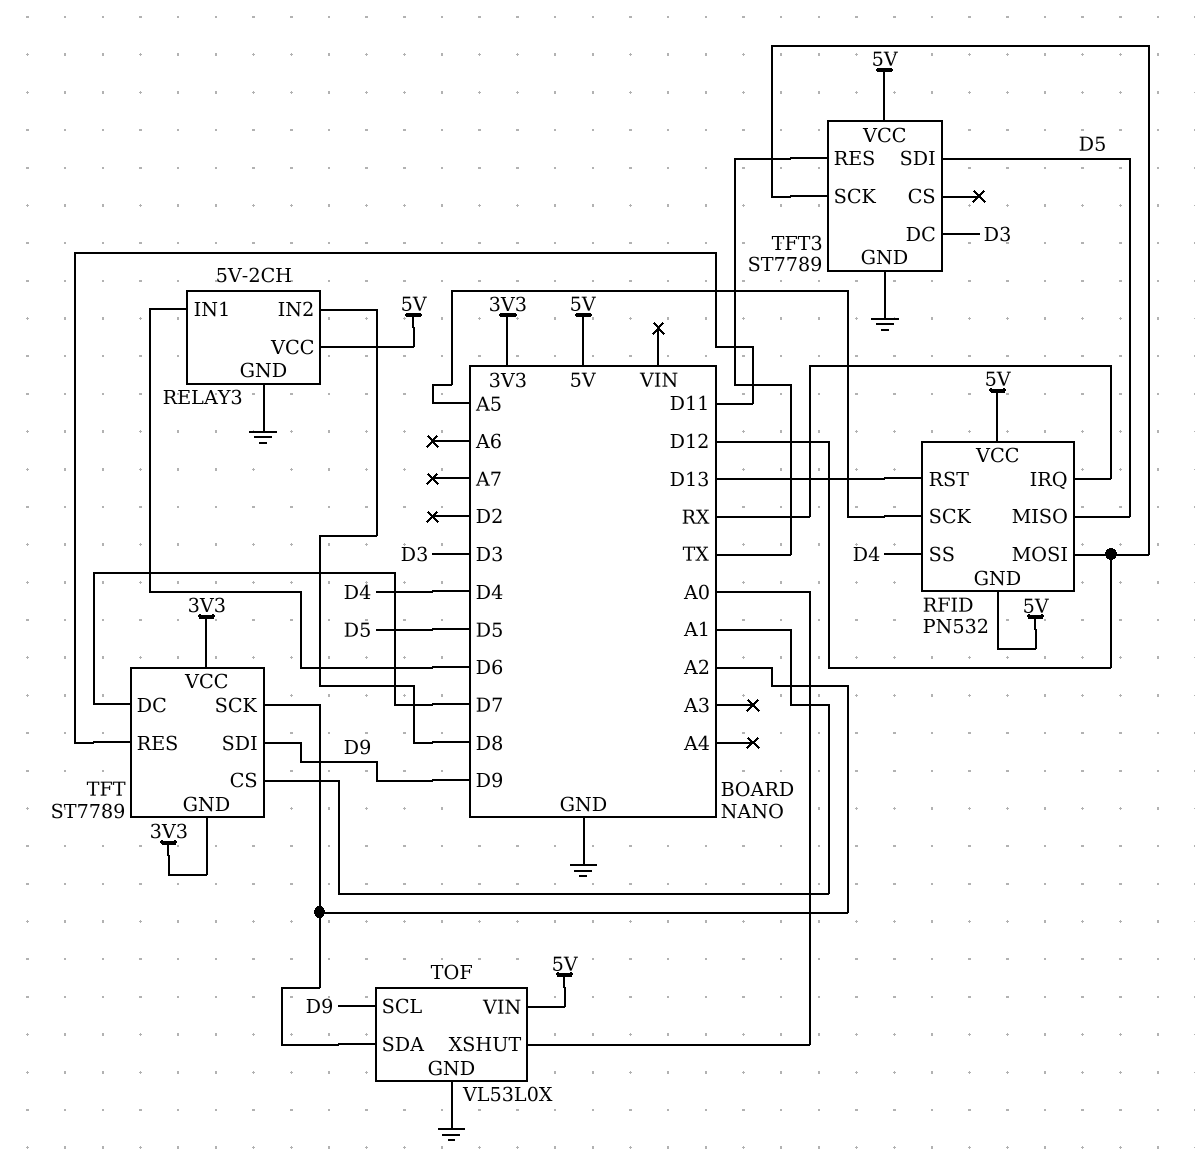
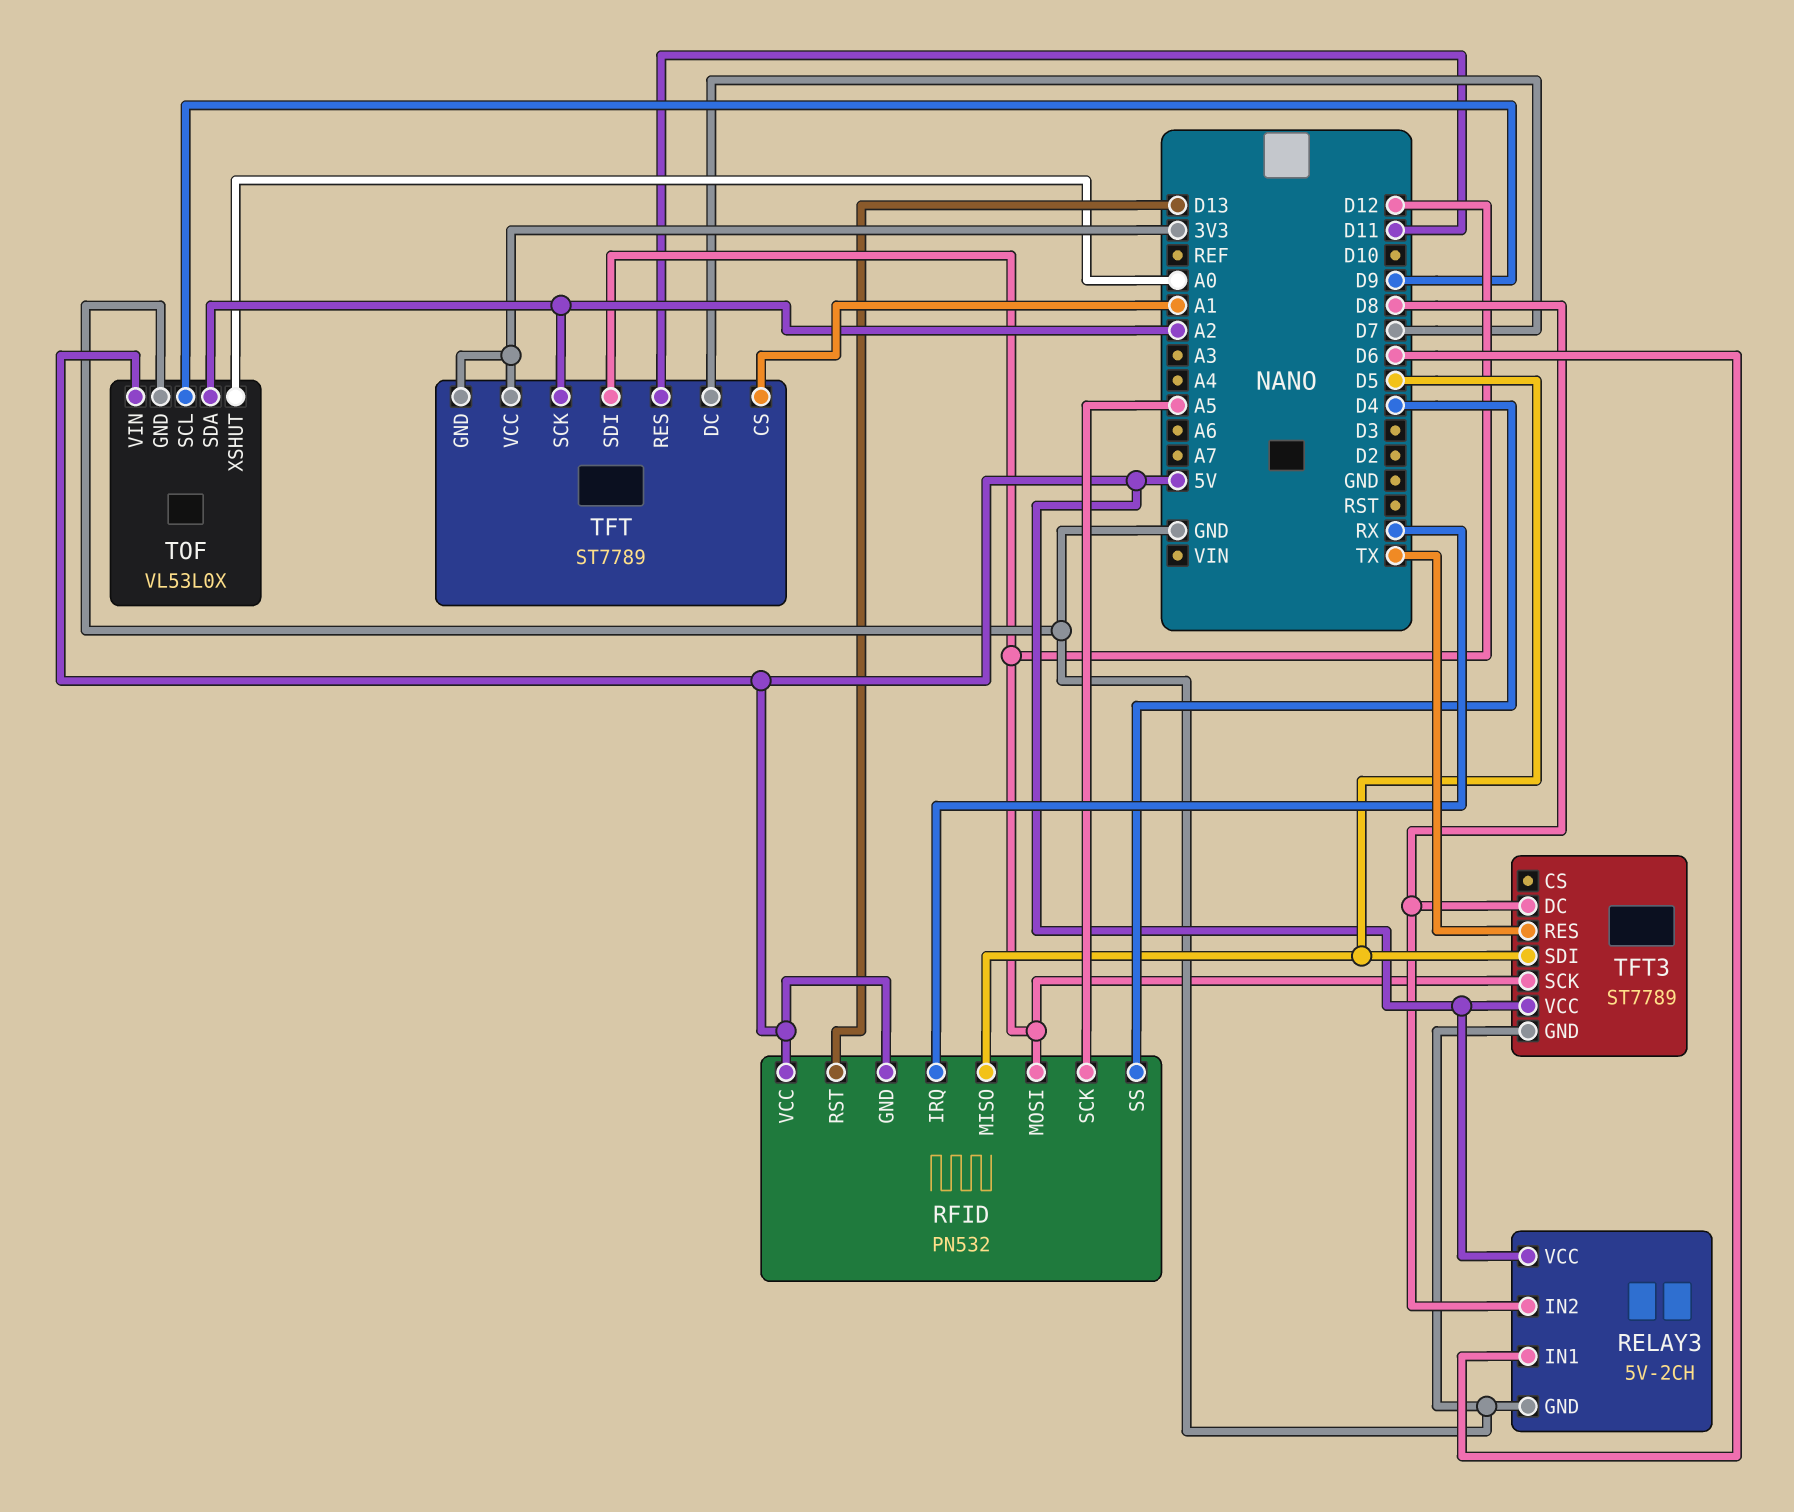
TFT pin SDI: D9 -> D12
TFT3 pin DC: D3 -> D8

